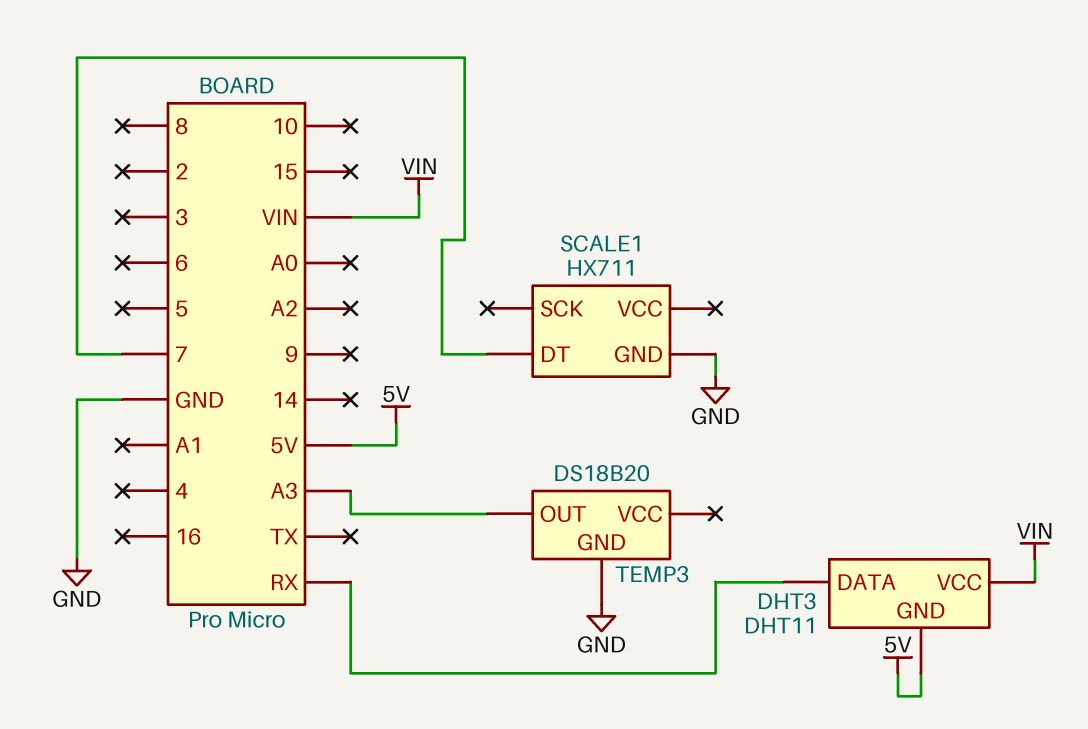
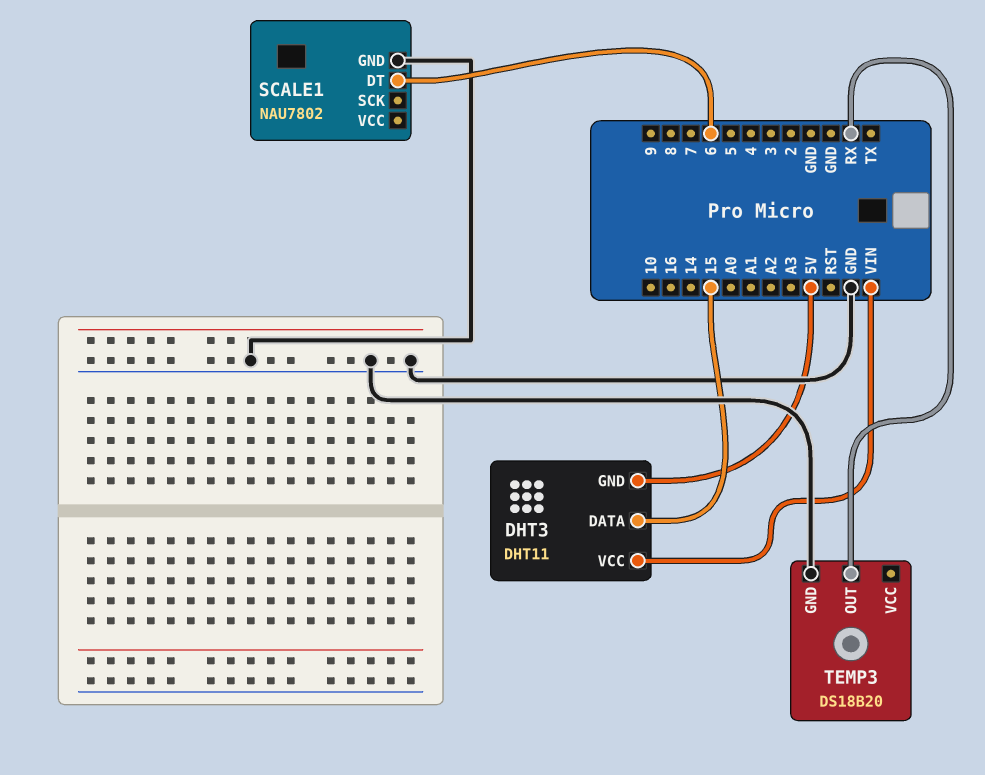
DHT3 pin DATA: RX -> 15
SCALE1: HX711 -> NAU7802
SCALE1 pin DT: 7 -> 6
TEMP3 pin OUT: A3 -> RX

